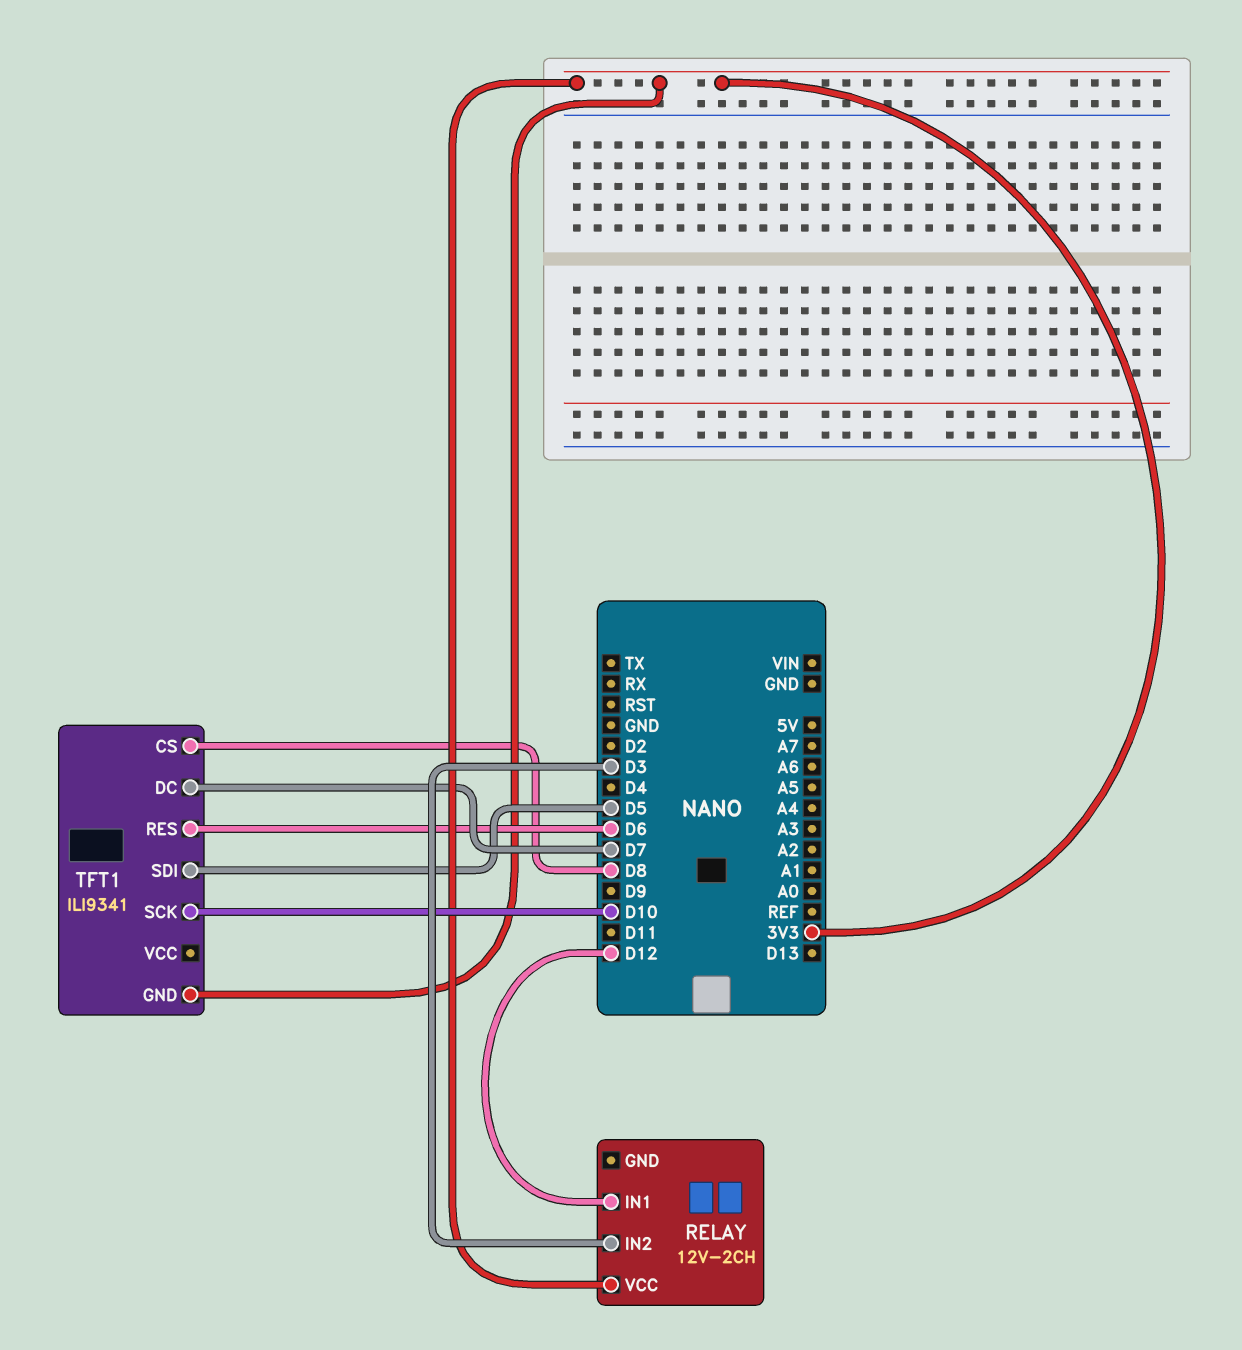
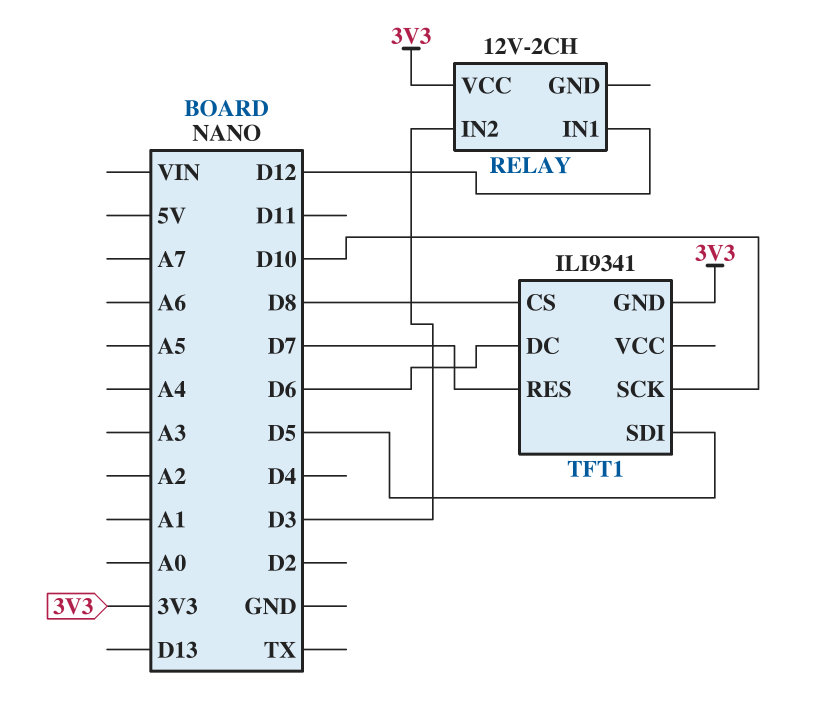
TFT1 pin DC: D7 -> D6
TFT1 pin RES: D6 -> D7

